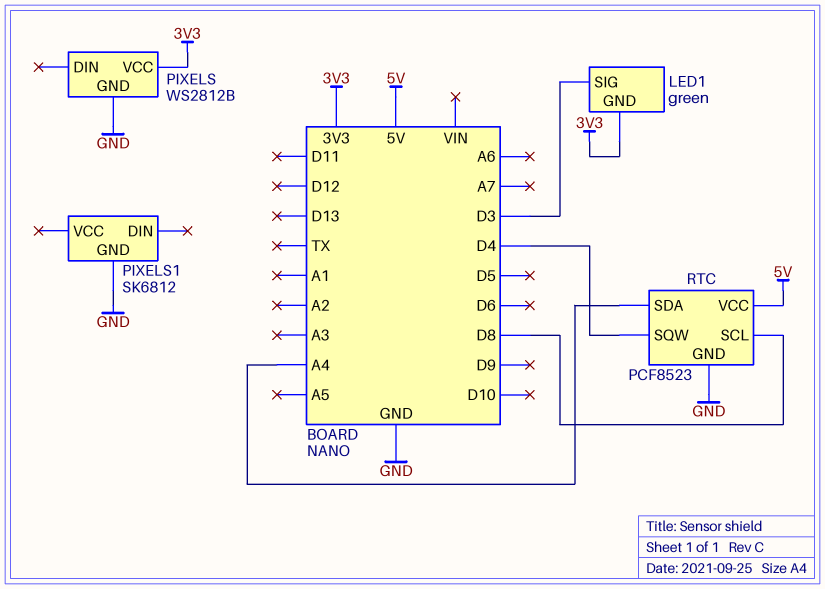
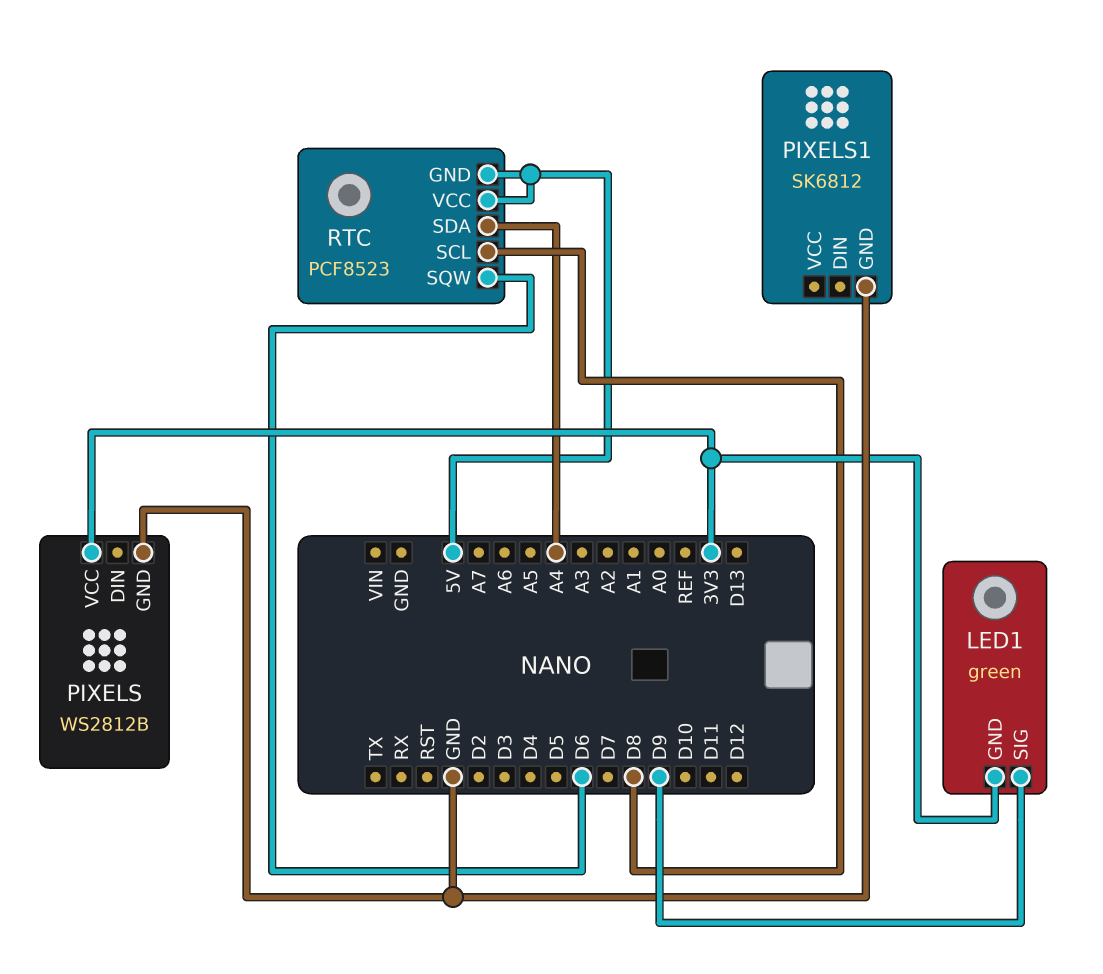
LED1 pin SIG: D3 -> D9
RTC pin GND: GND -> 5V
RTC pin SQW: D4 -> D6

